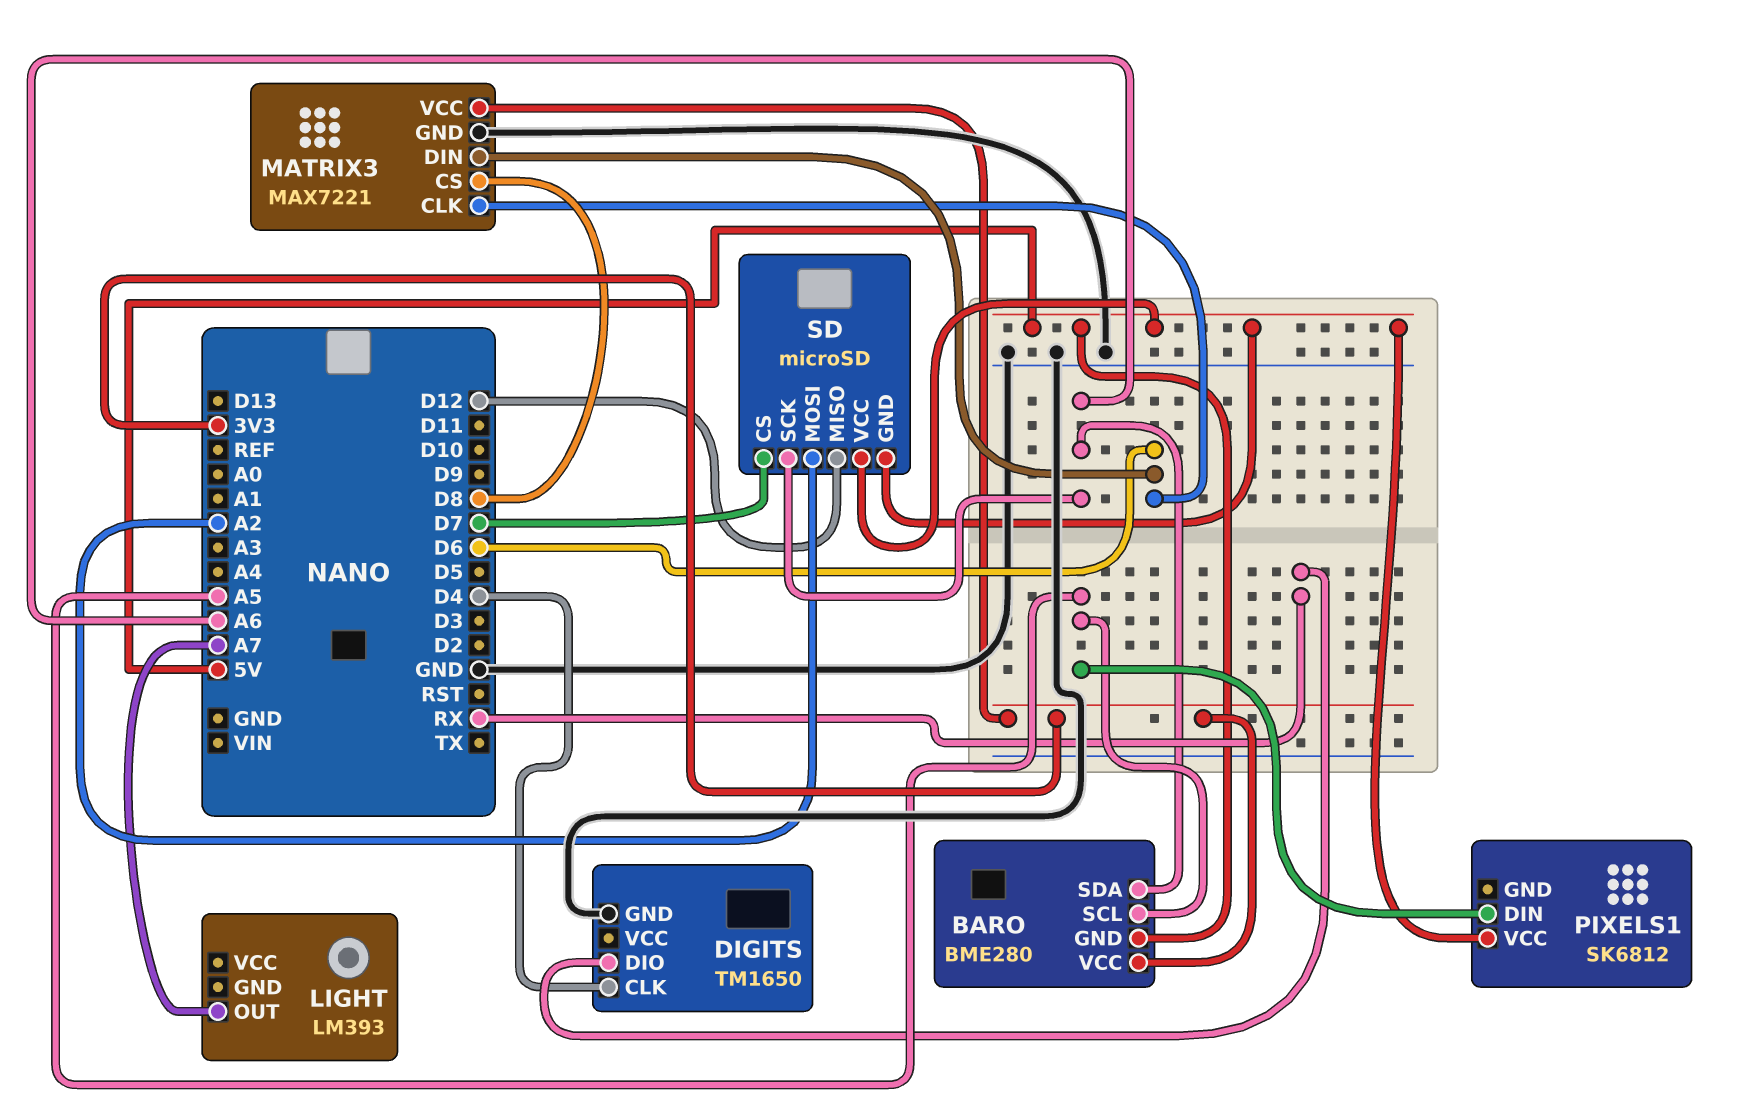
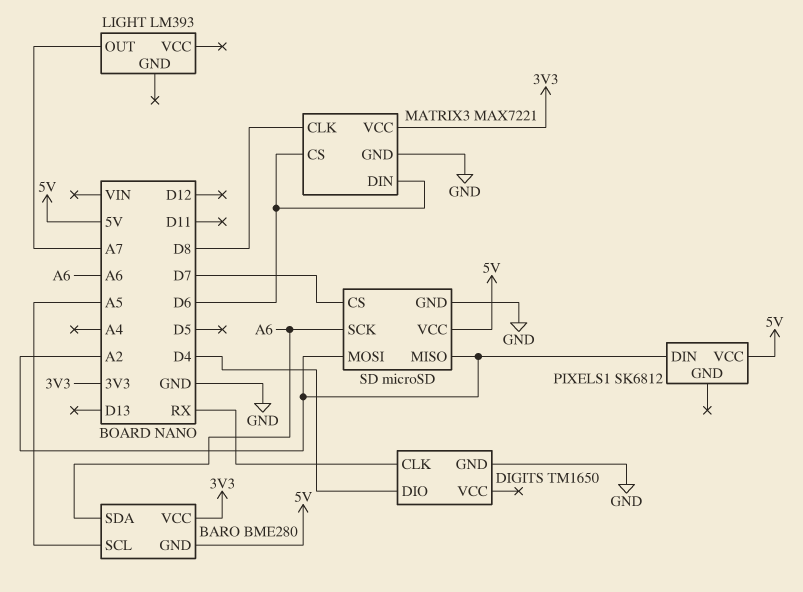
DIGITS pin CLK: D4 -> RX
DIGITS pin DIO: RX -> D4
MATRIX3 pin CLK: D6 -> D8
MATRIX3 pin CS: D8 -> D6
PIXELS1 pin DIN: A5 -> A2
SD pin GND: 5V -> GND
SD pin MISO: D12 -> A2

